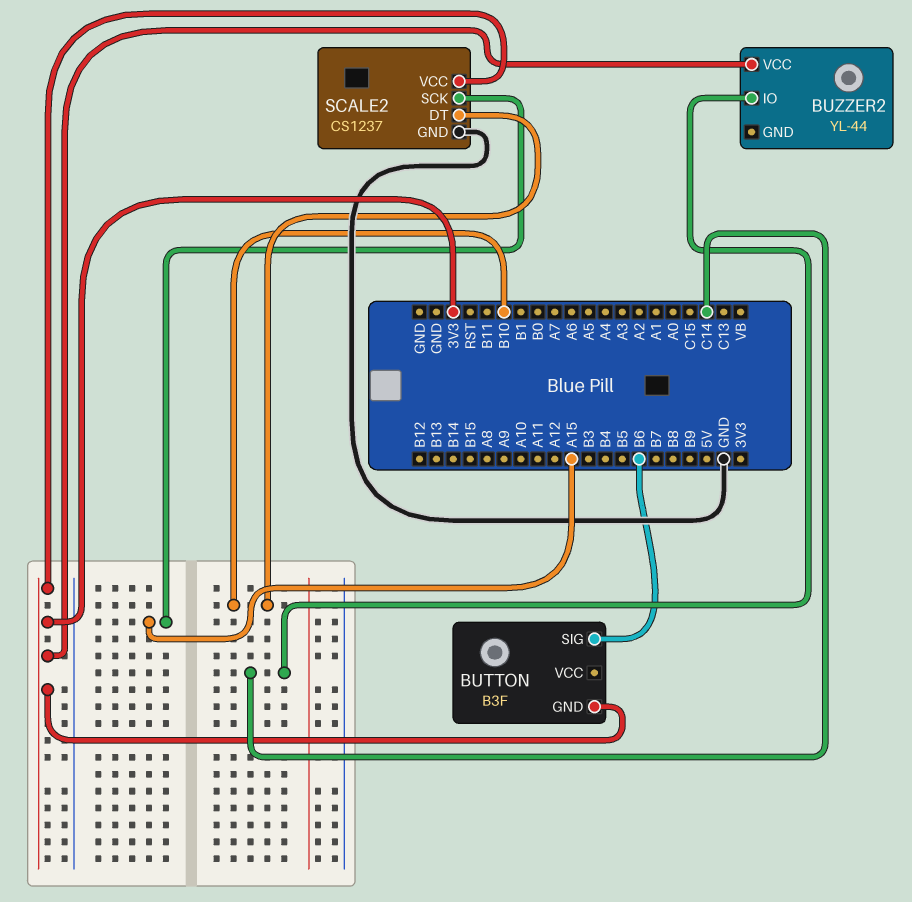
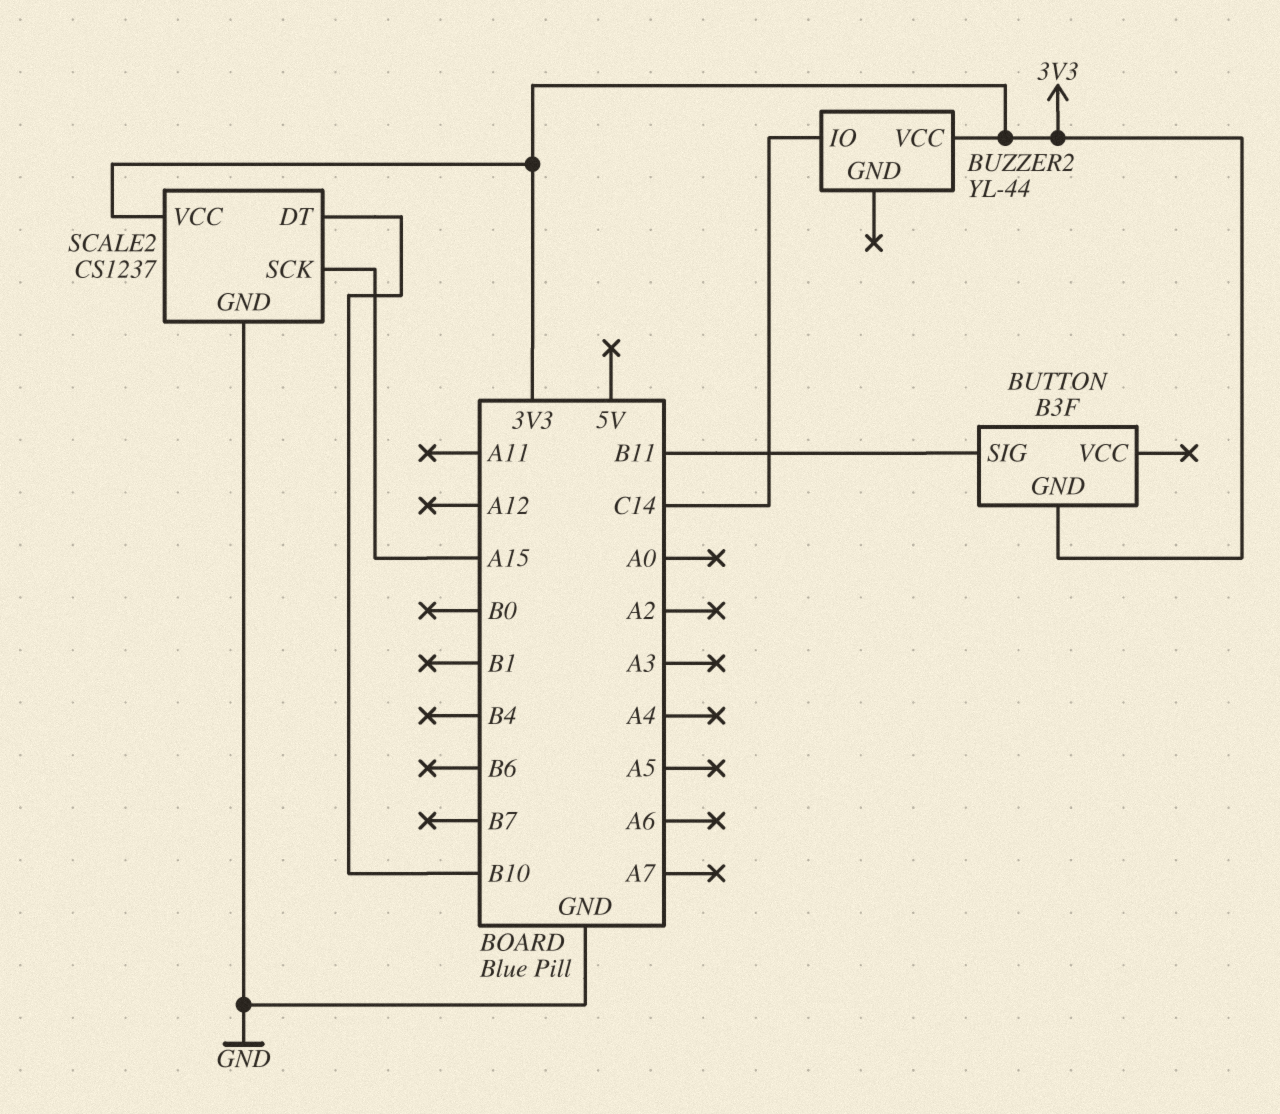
BUTTON pin SIG: B6 -> B11

